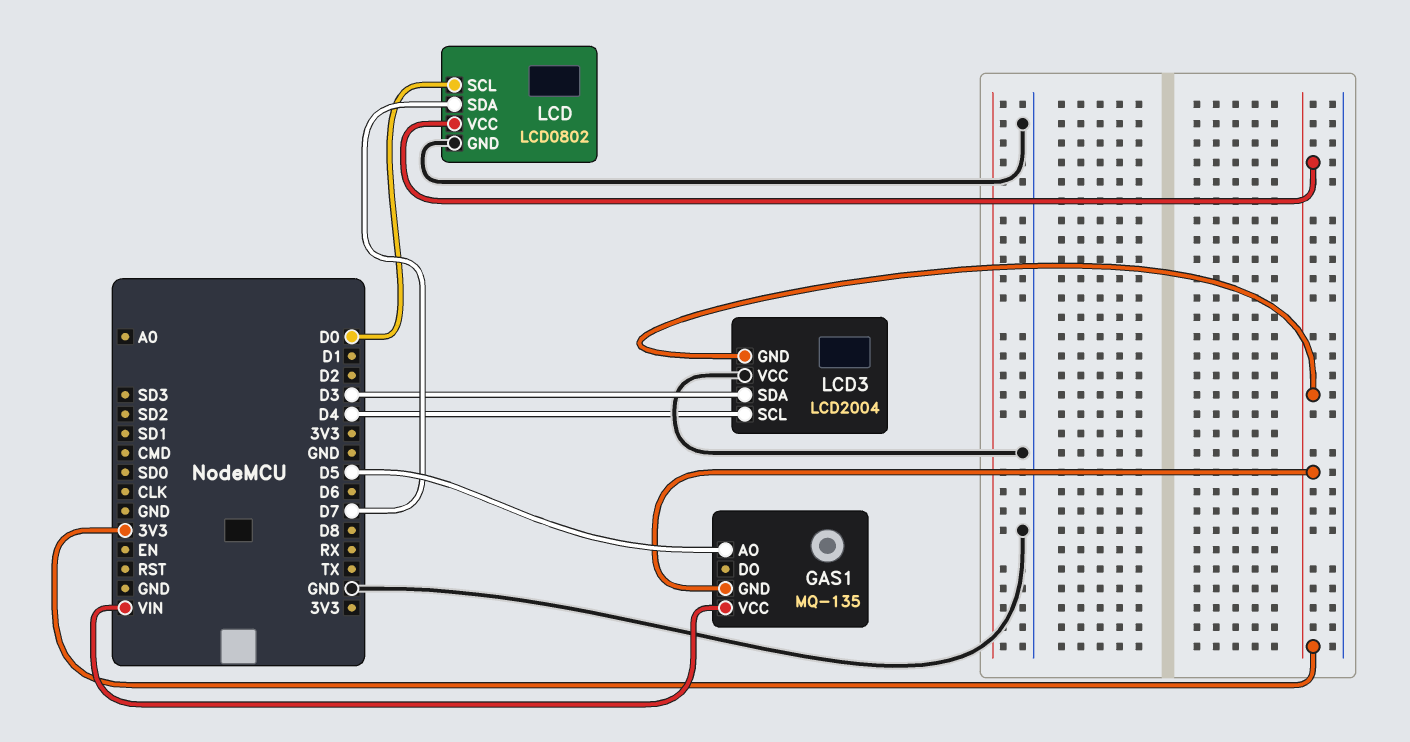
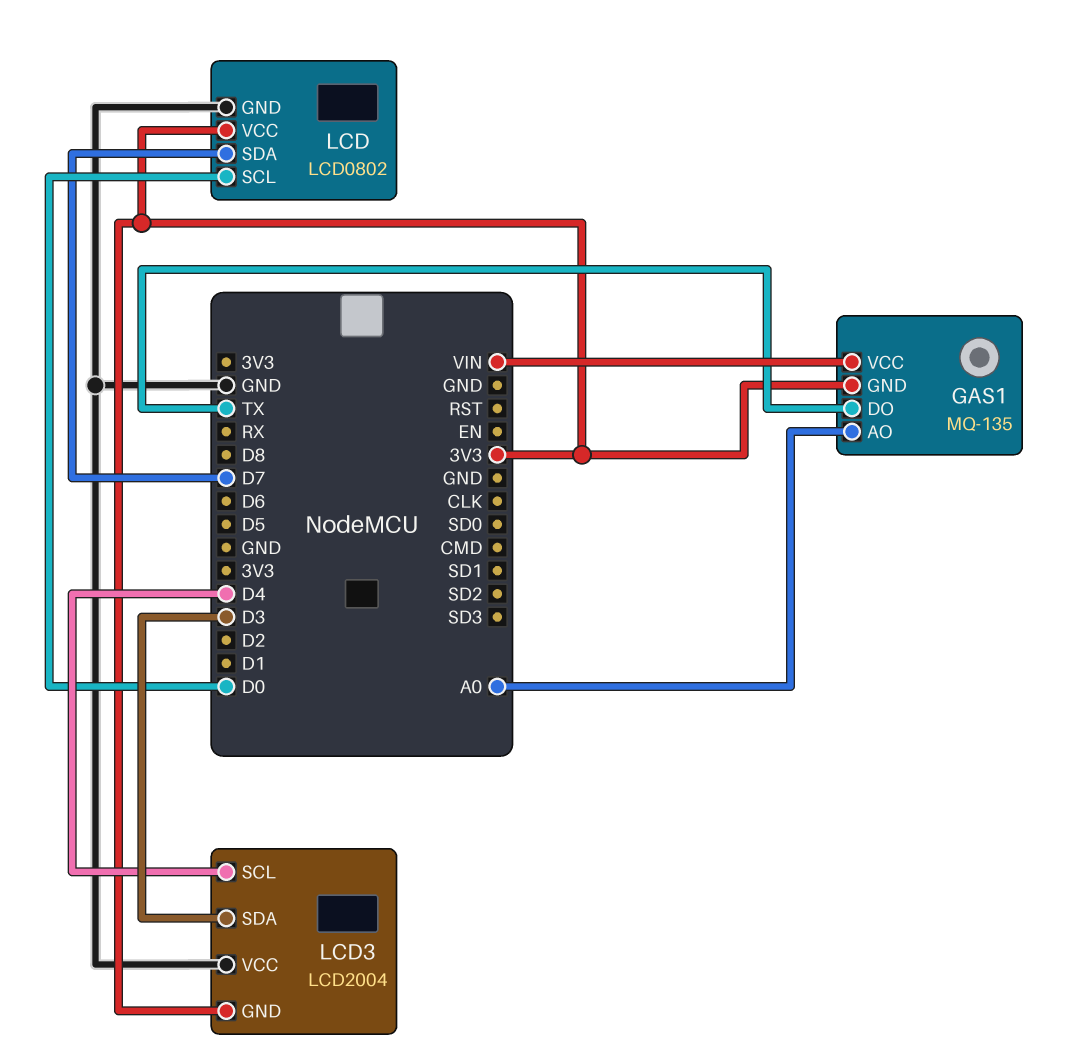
GAS1 pin AO: D5 -> A0
GAS1 pin DO: none -> TX

